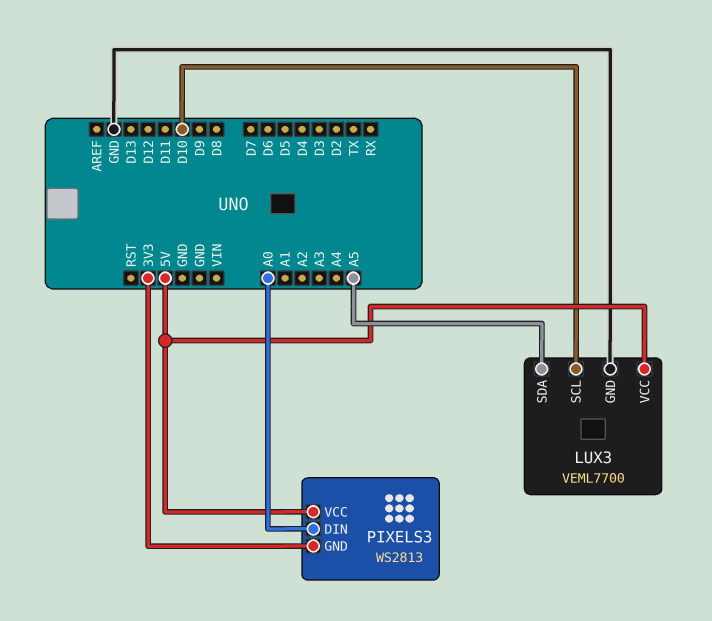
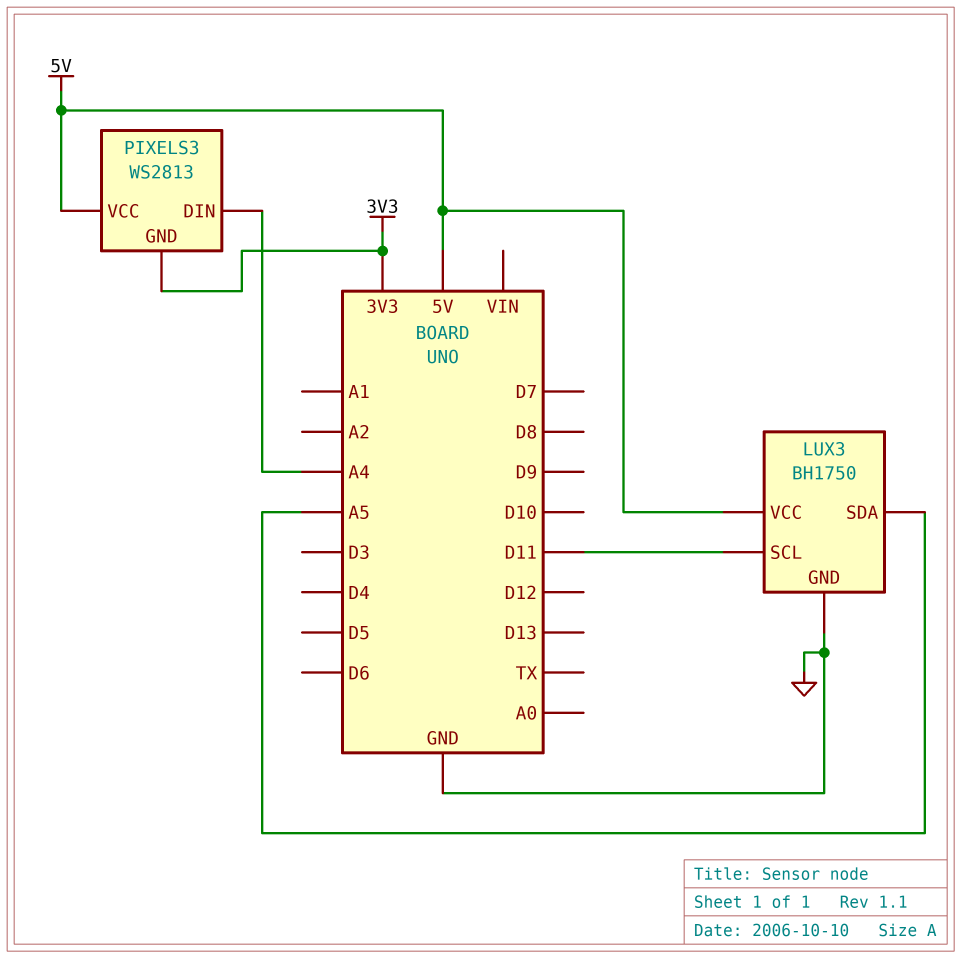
LUX3: VEML7700 -> BH1750
LUX3 pin SCL: D10 -> D11
PIXELS3 pin DIN: A0 -> A4

